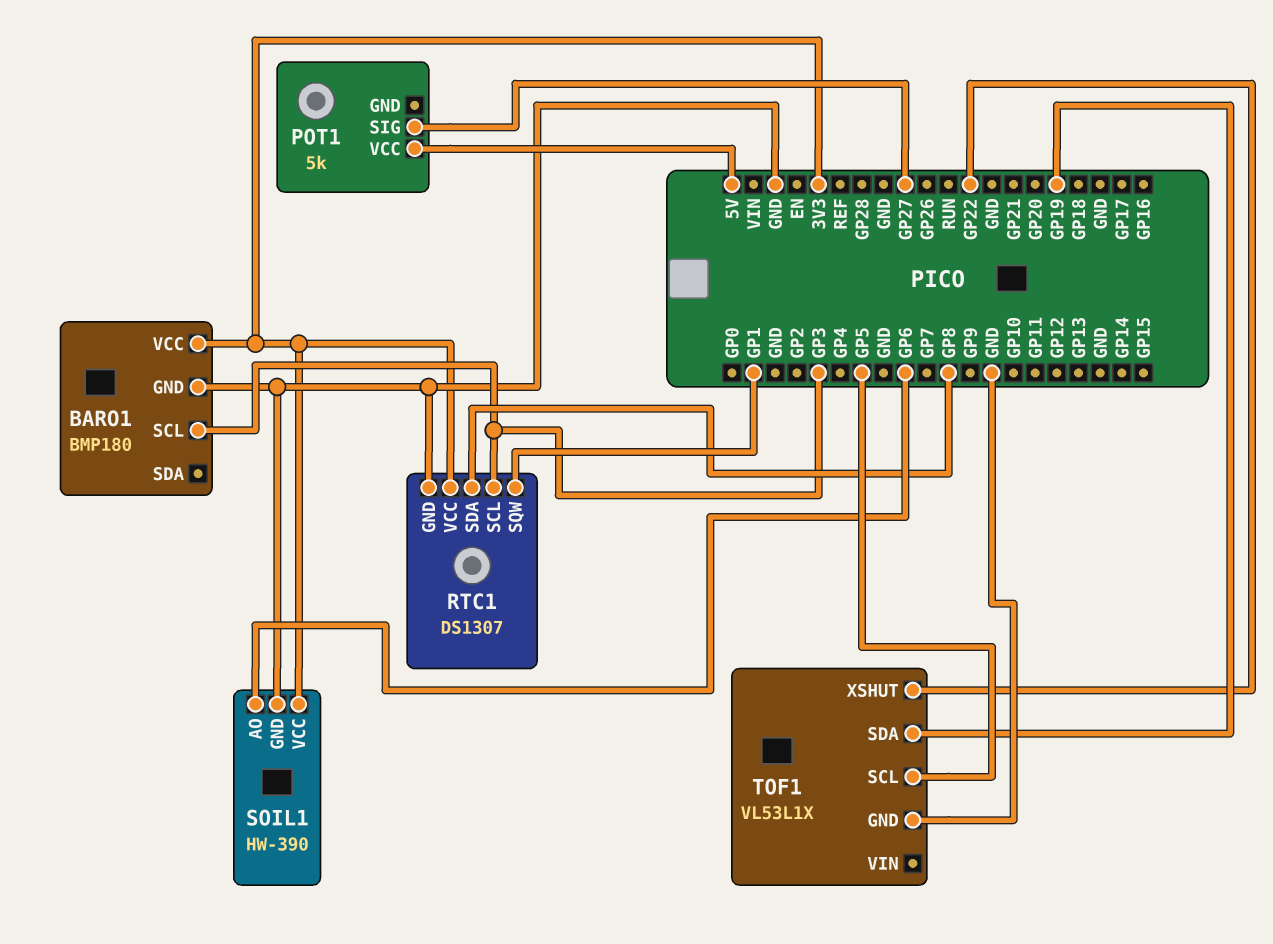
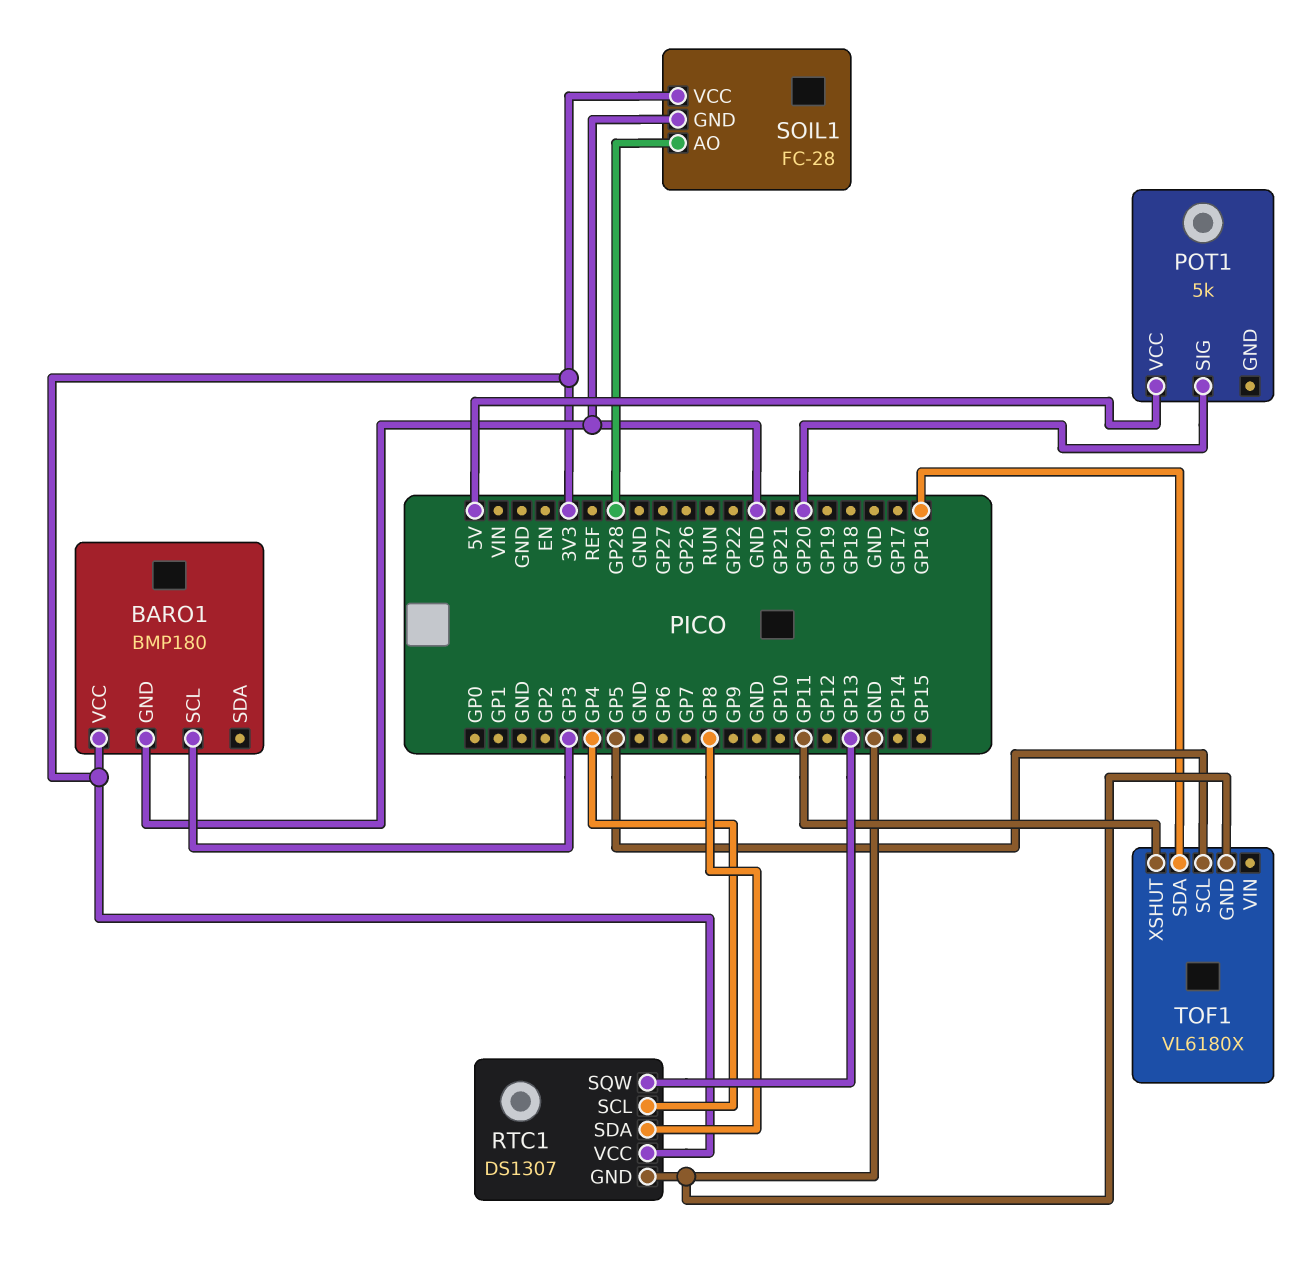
POT1 pin SIG: GP27 -> GP20
RTC1 pin SCL: GP3 -> GP4
RTC1 pin SQW: GP1 -> GP13
SOIL1: HW-390 -> FC-28
SOIL1 pin AO: GP6 -> GP28
TOF1: VL53L1X -> VL6180X
TOF1 pin SDA: GP19 -> GP16
TOF1 pin XSHUT: GP22 -> GP11

